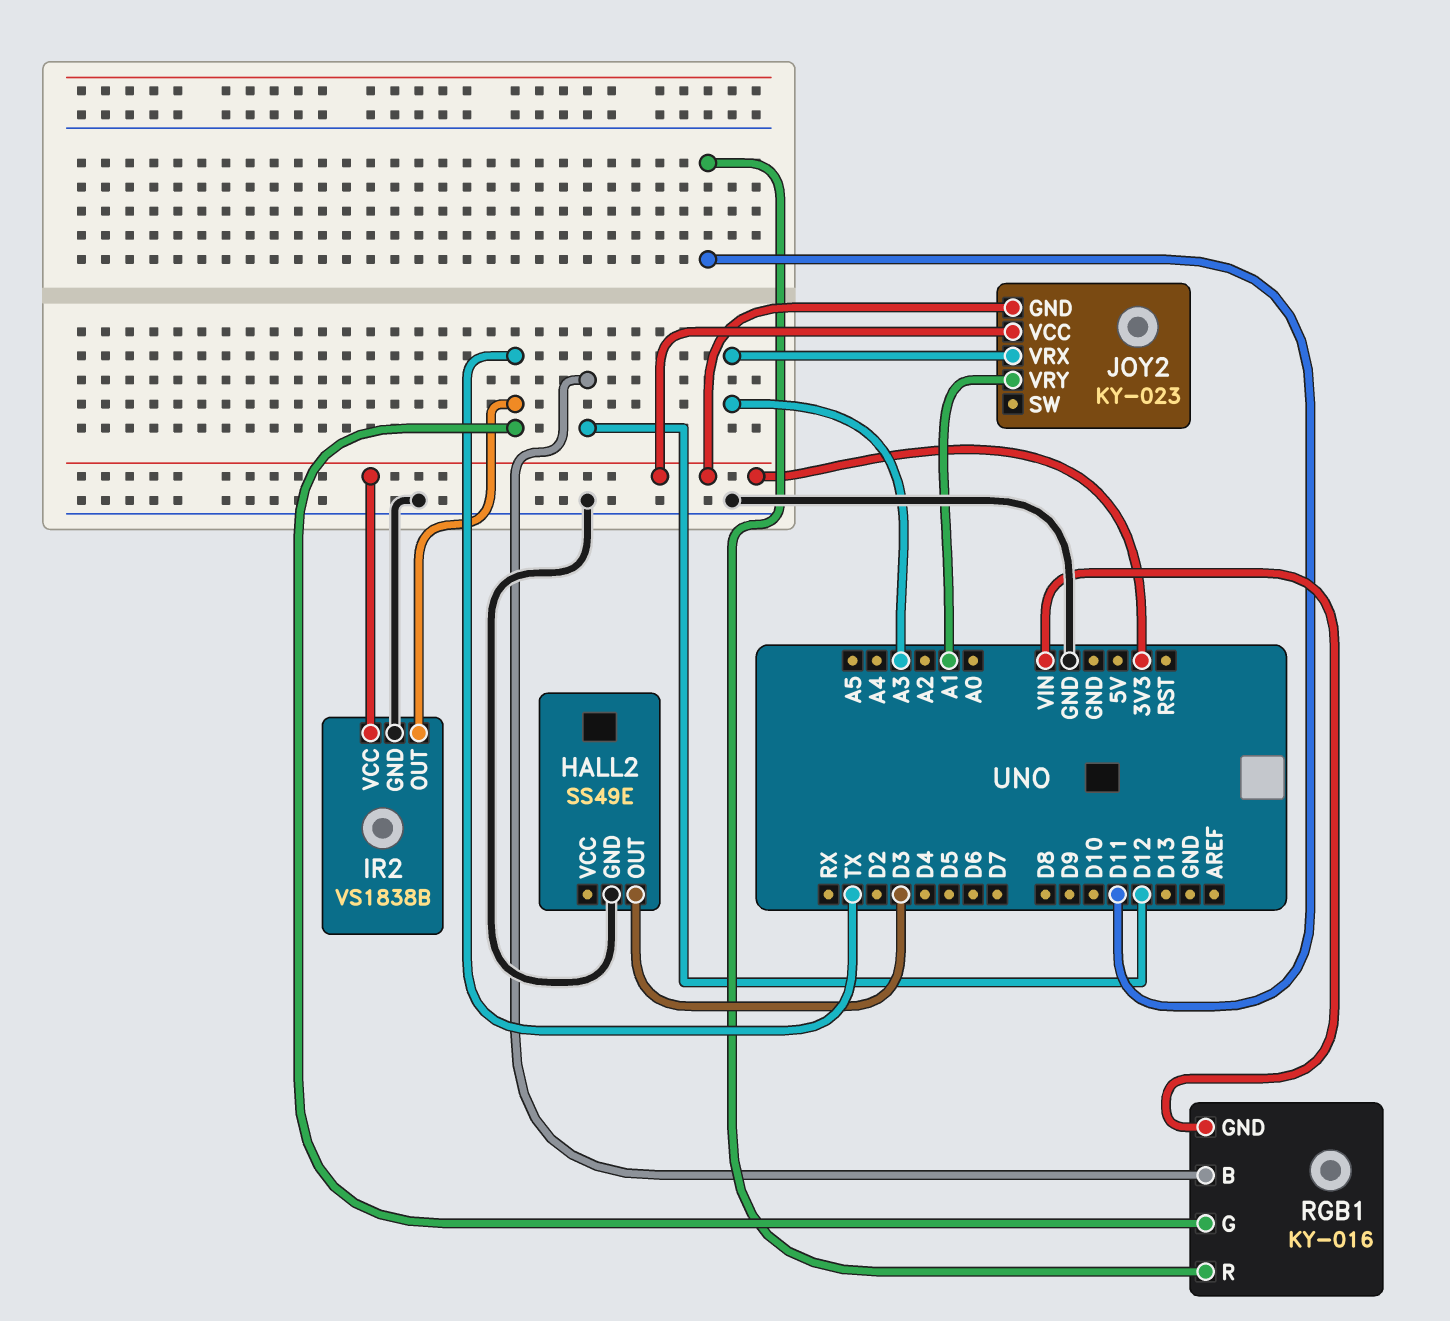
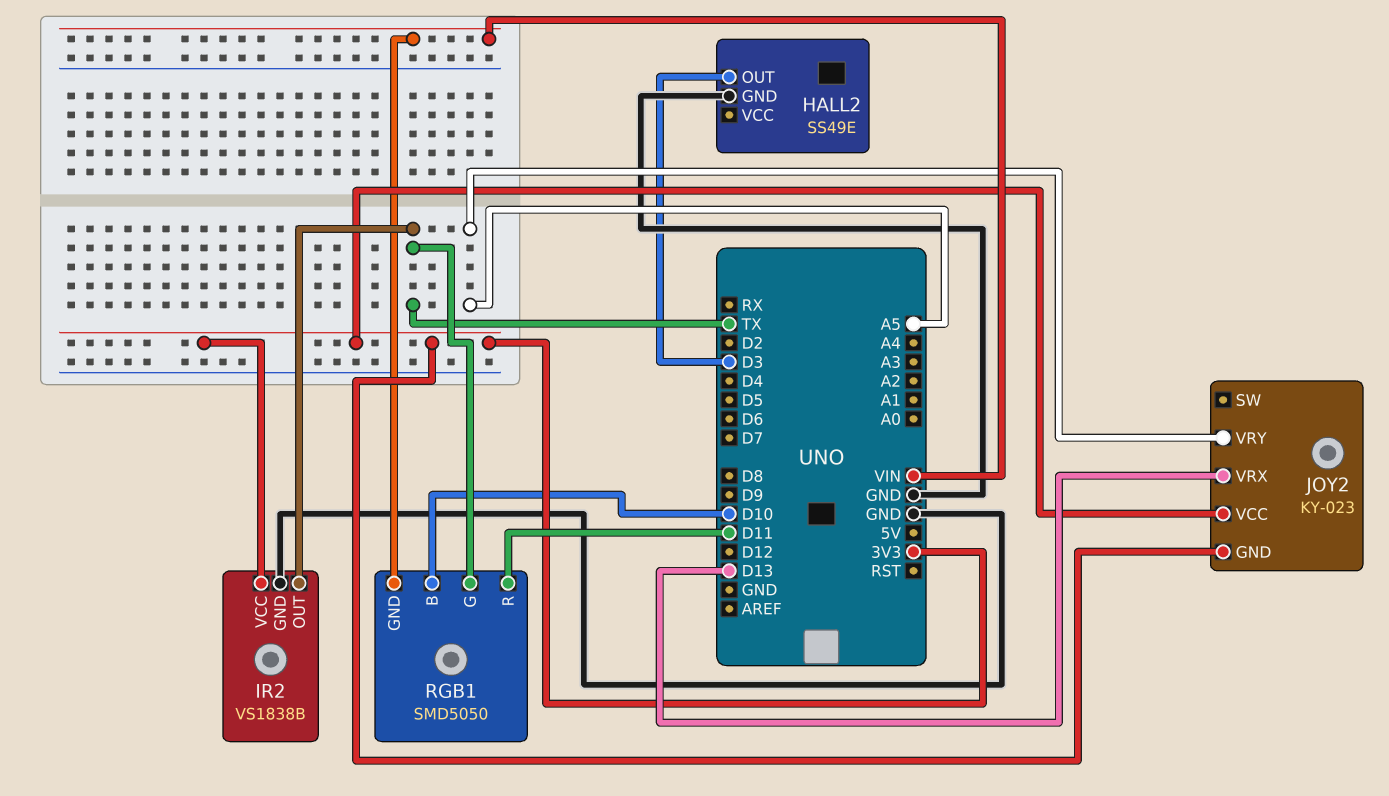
JOY2 pin VRX: A3 -> D13
JOY2 pin VRY: A1 -> A5
RGB1: KY-016 -> SMD5050
RGB1 pin B: D12 -> D10

